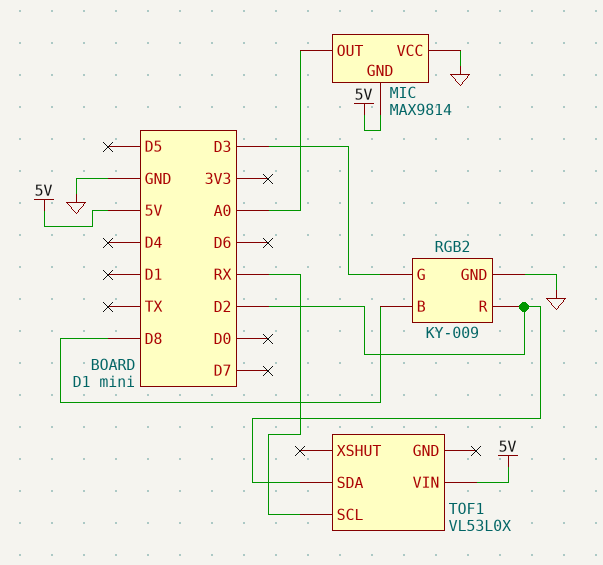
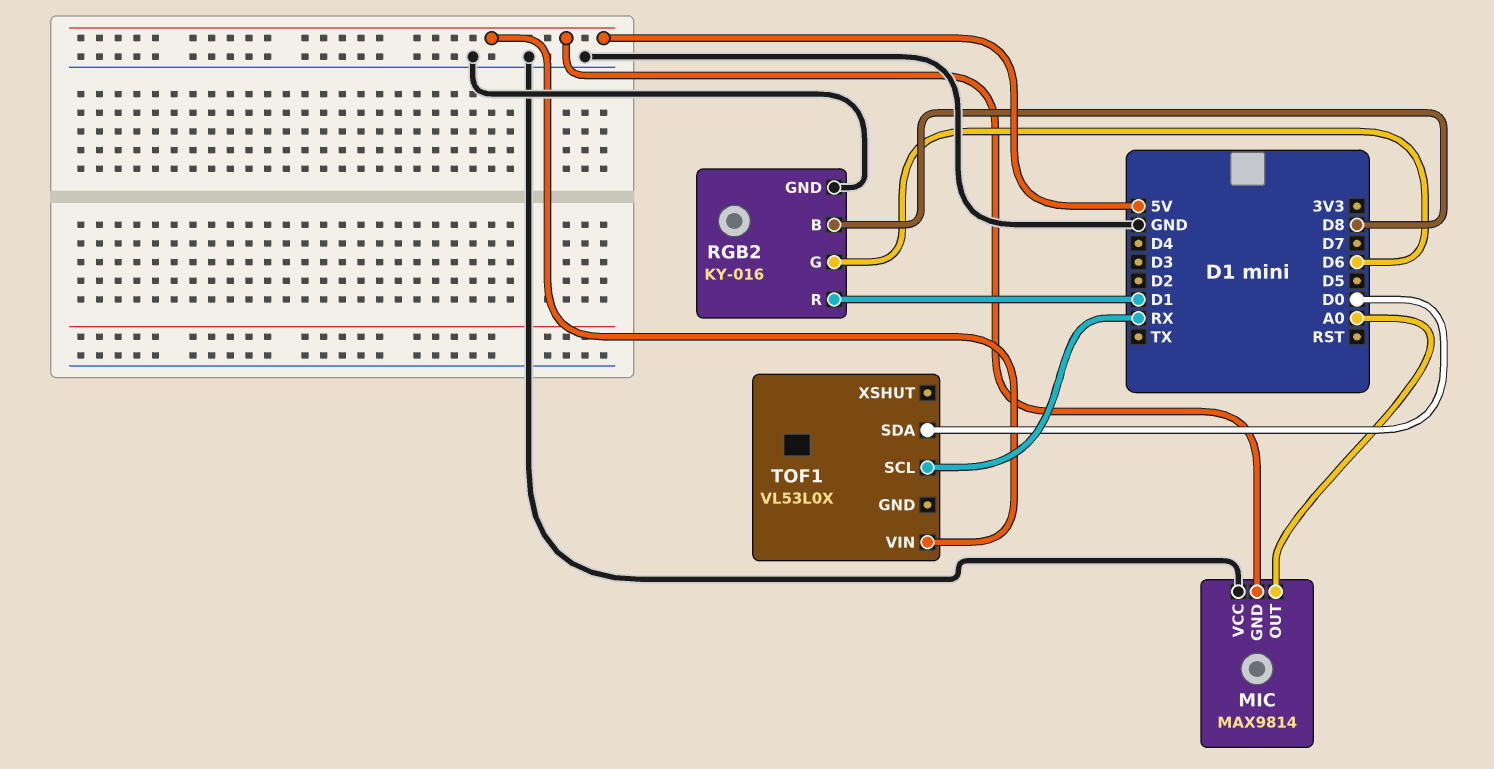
RGB2: KY-009 -> KY-016
RGB2 pin G: D3 -> D6
RGB2 pin R: D2 -> D1
TOF1 pin SDA: D2 -> D0

